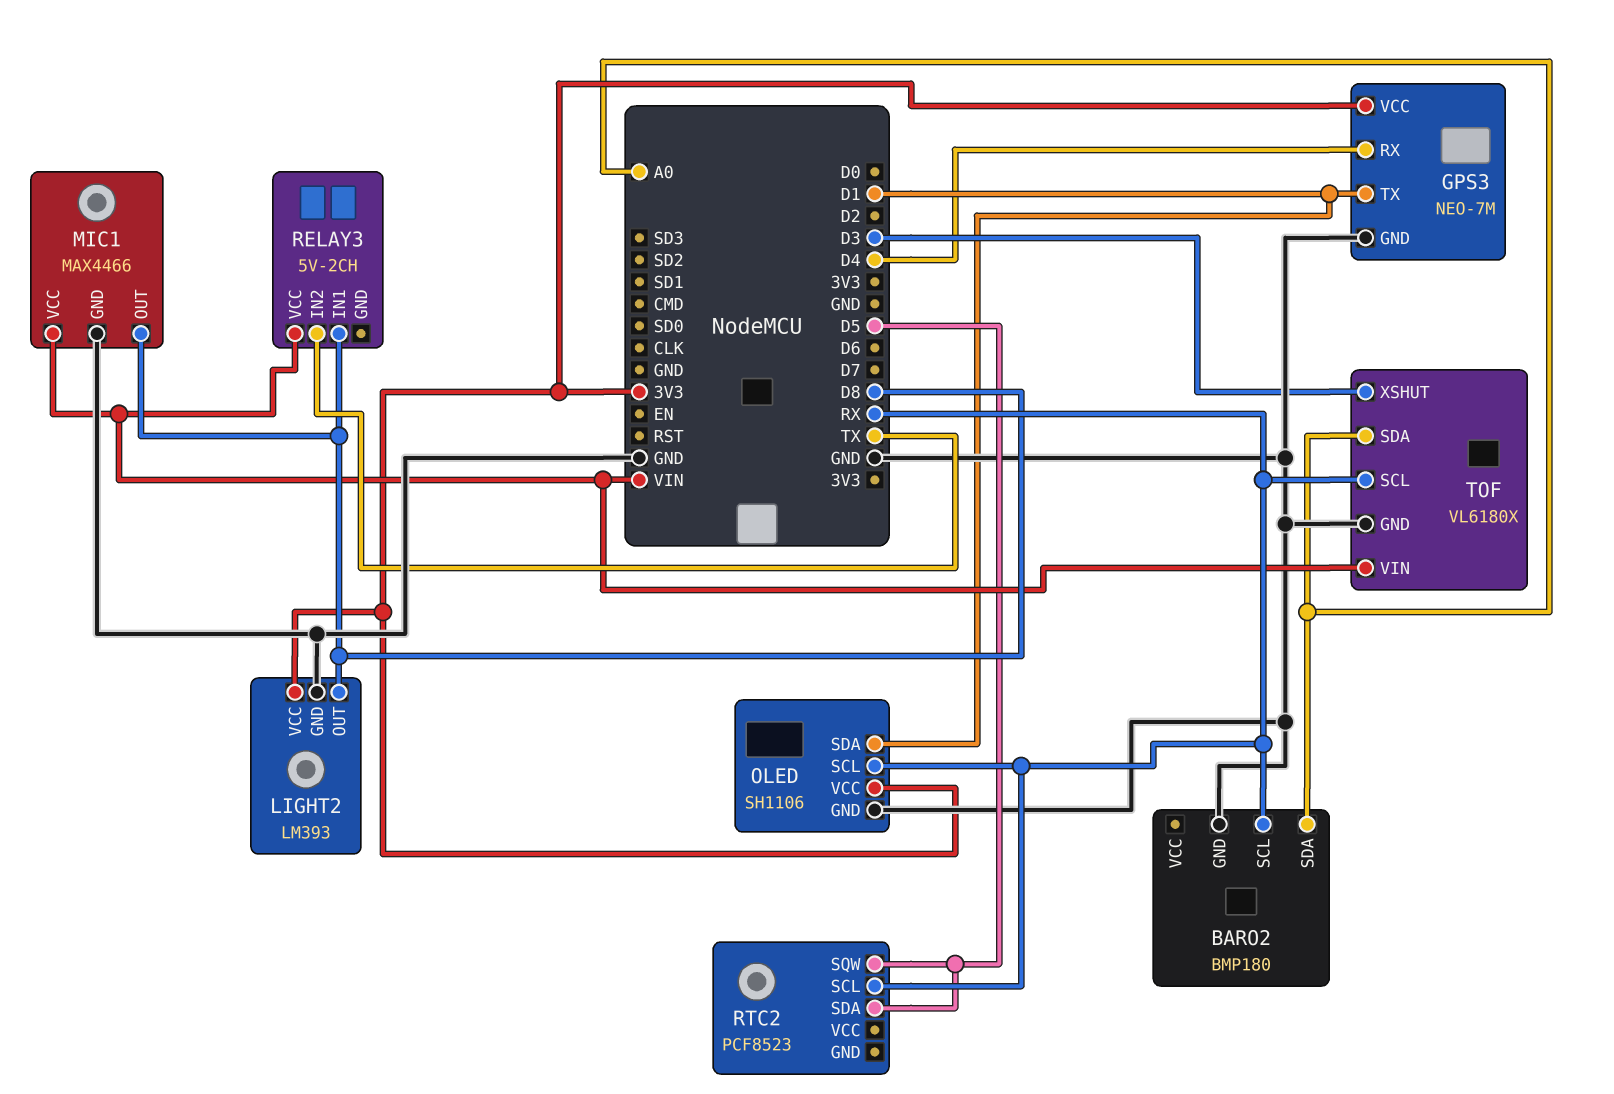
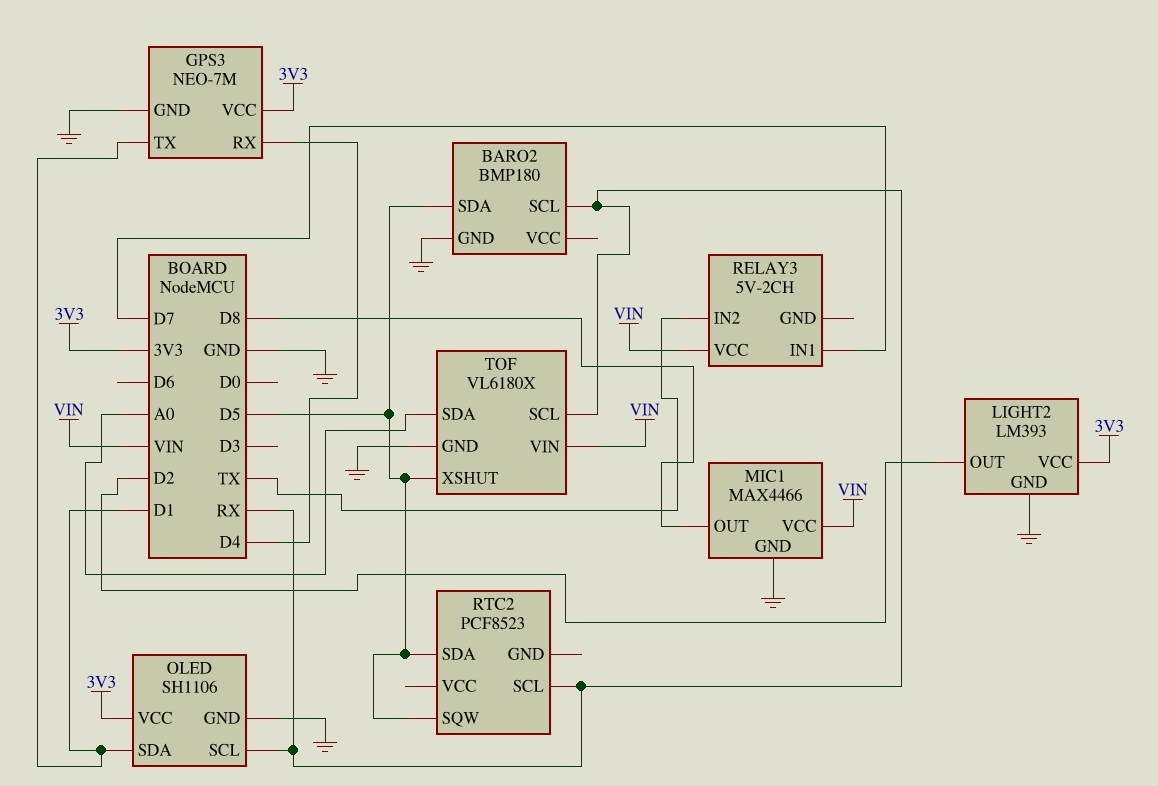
BARO2 pin SDA: A0 -> D5
LIGHT2 pin OUT: D8 -> D2
RELAY3 pin IN1: D8 -> D7
TOF pin XSHUT: D3 -> D5

